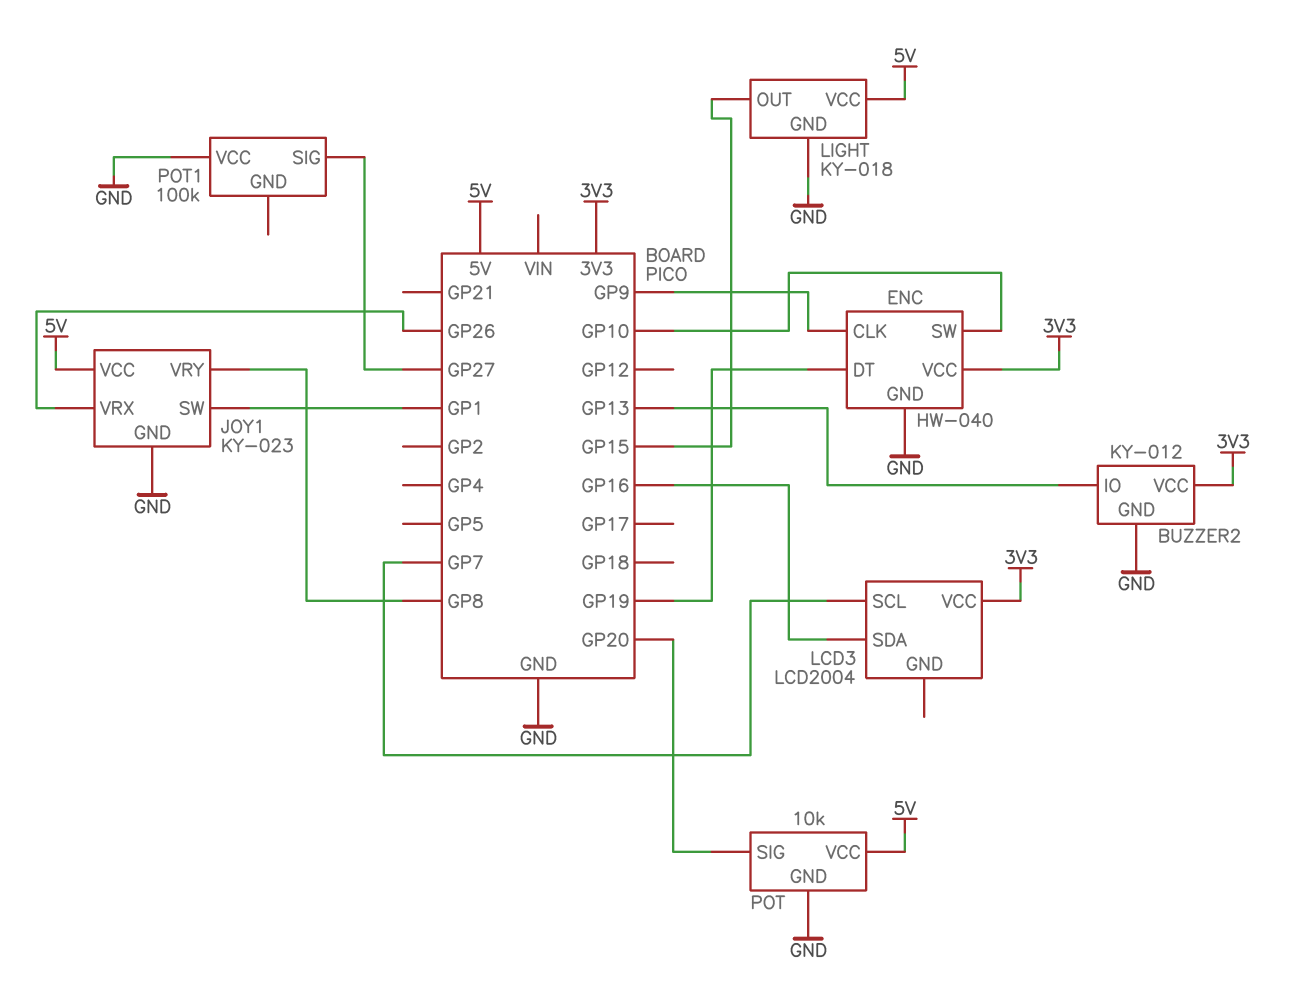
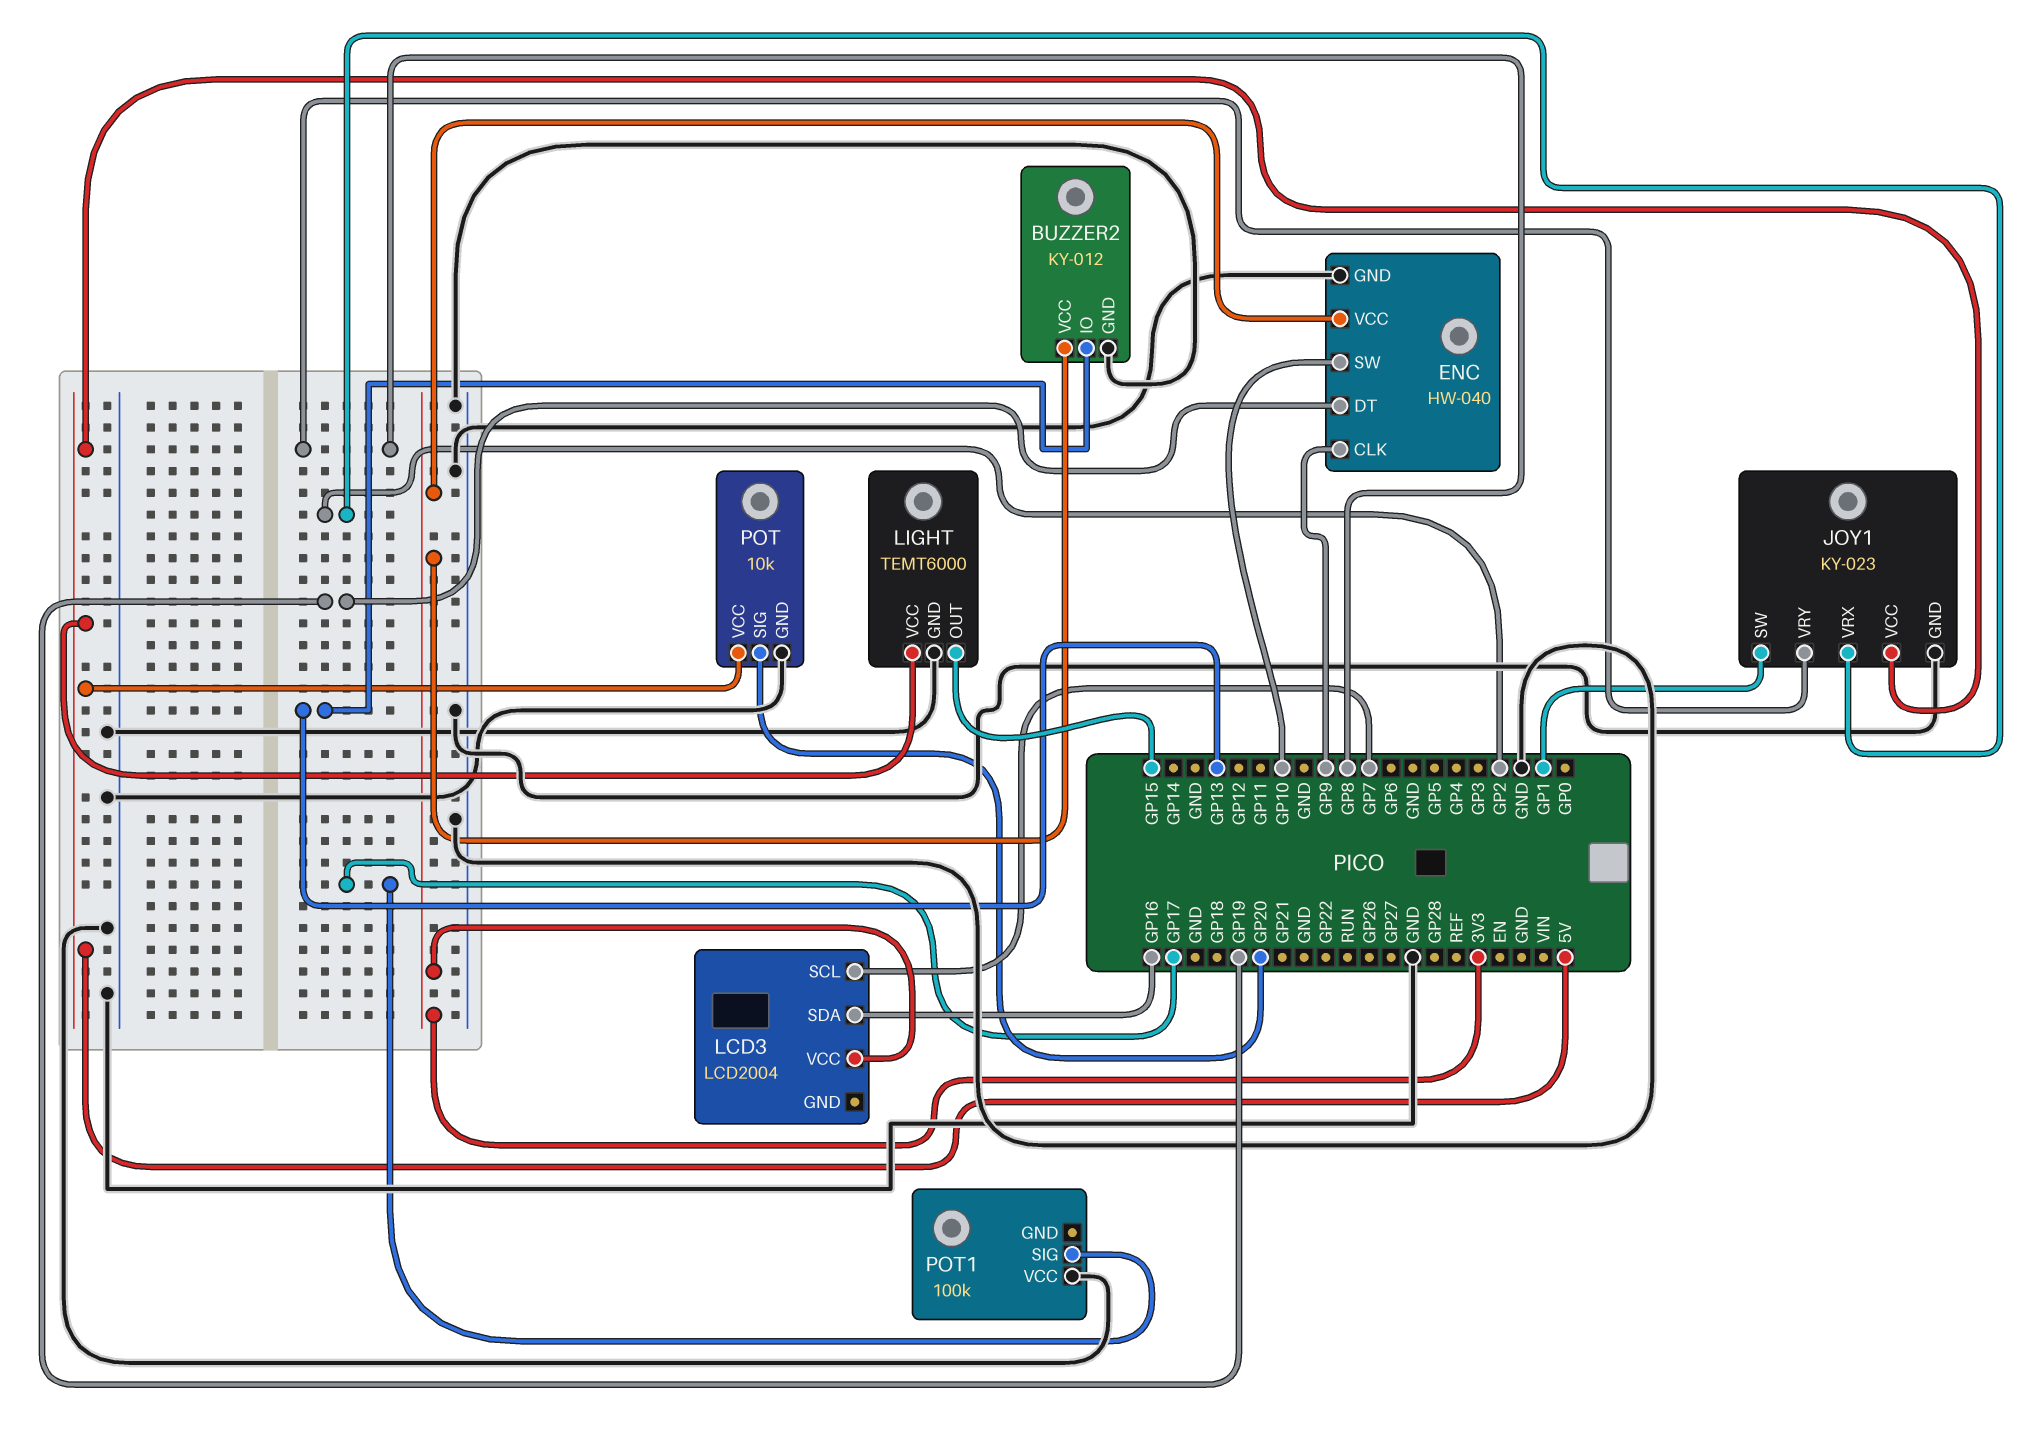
JOY1 pin VRX: GP26 -> GP2
LIGHT: KY-018 -> TEMT6000
POT1 pin SIG: GP27 -> GP17

